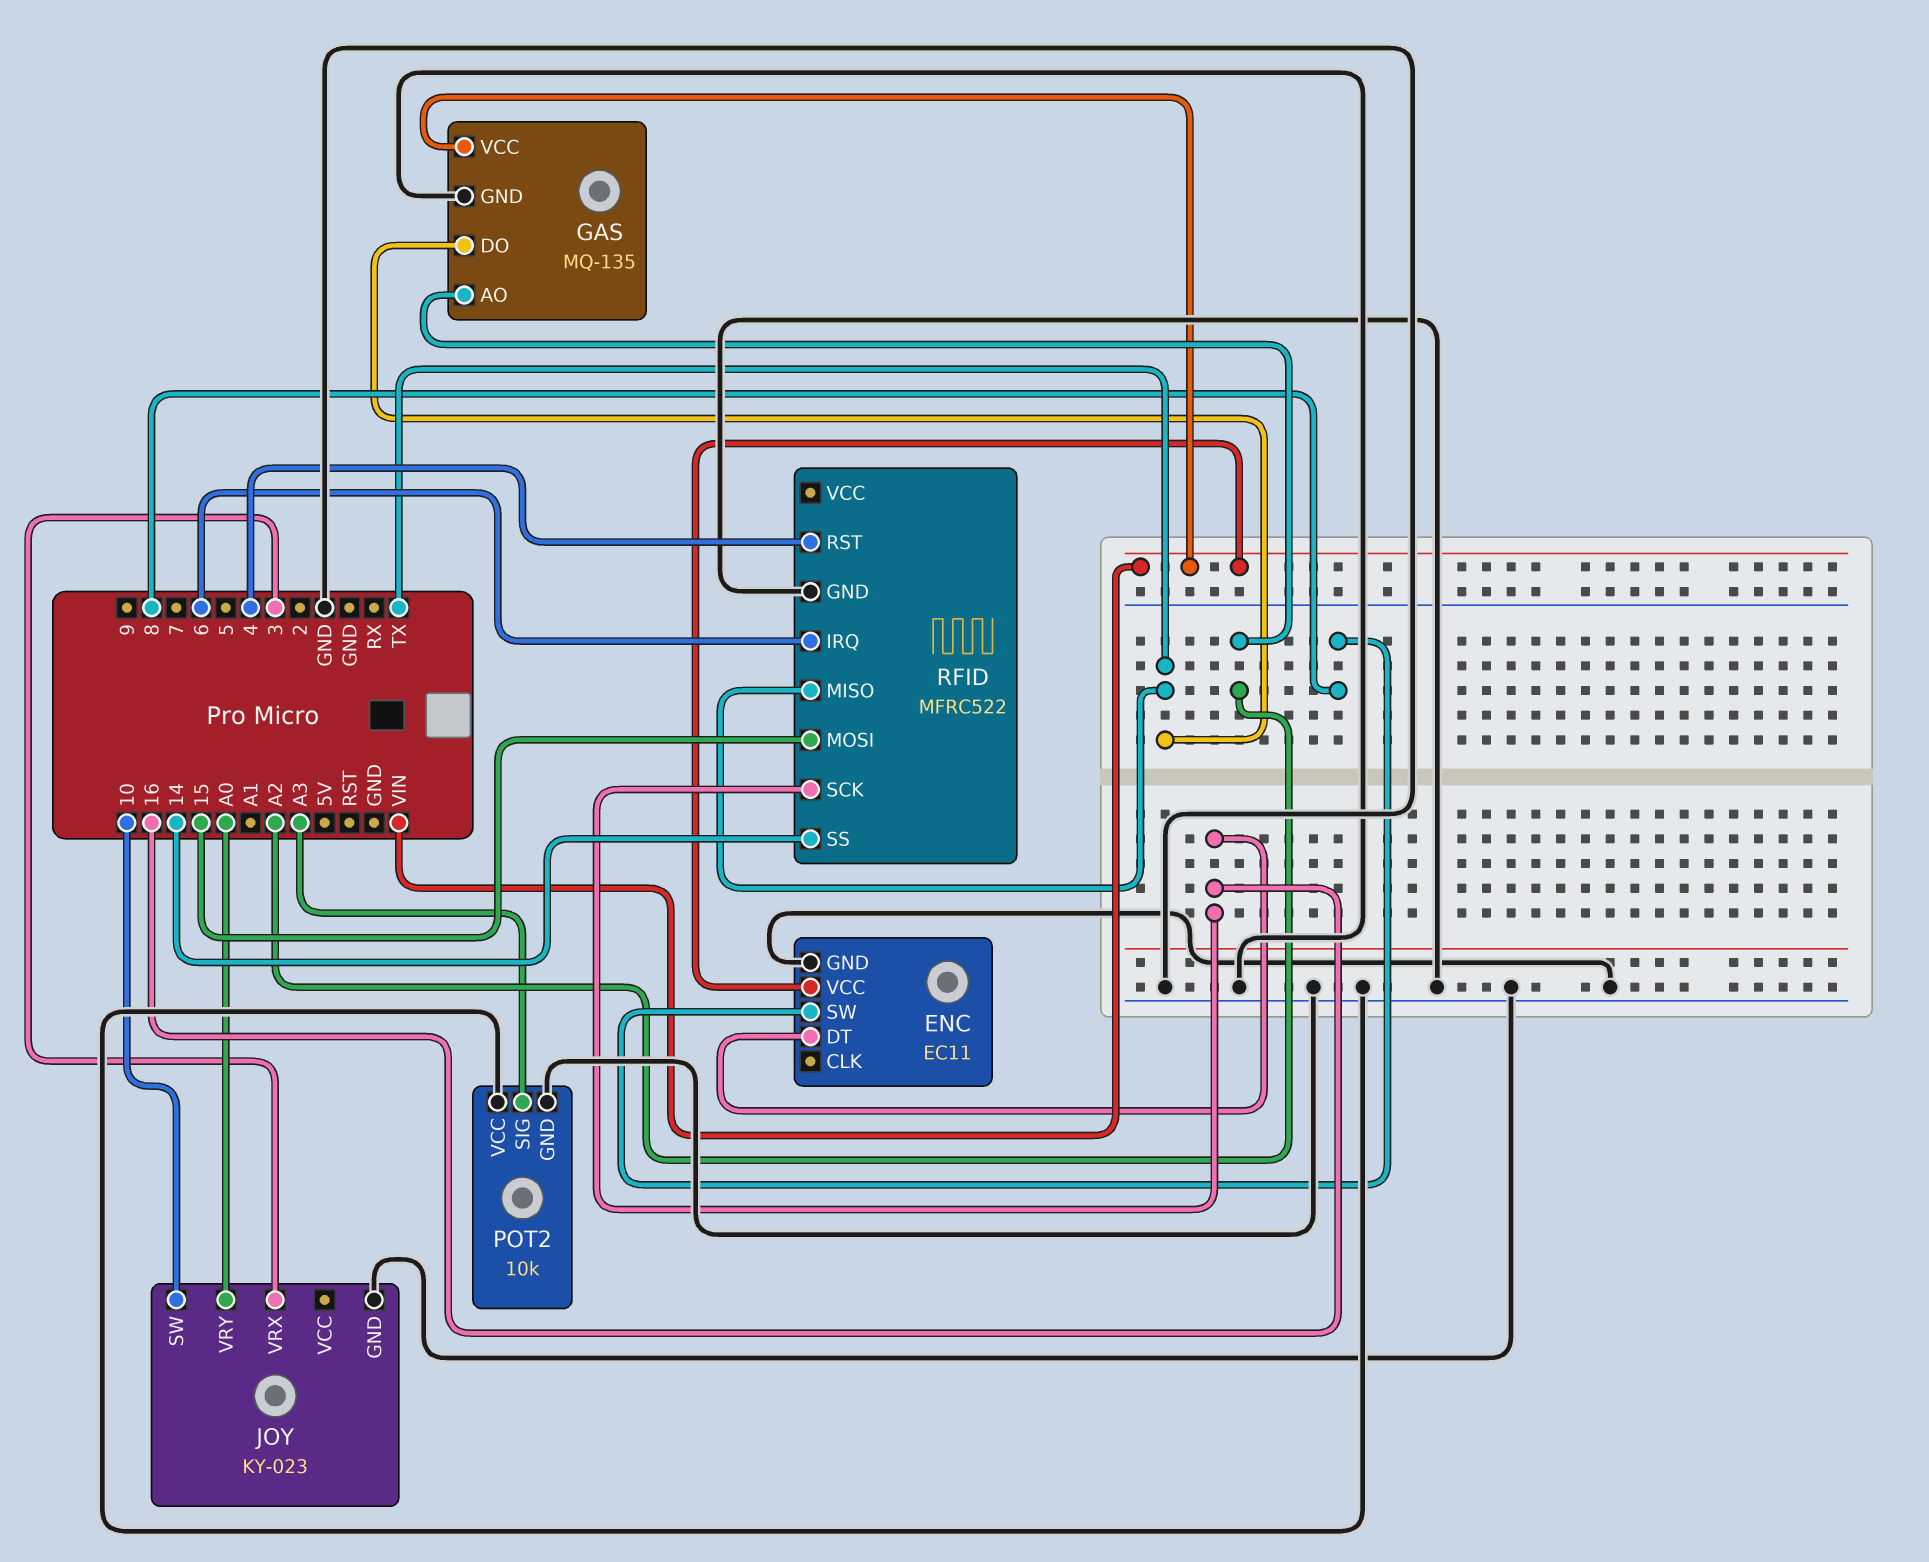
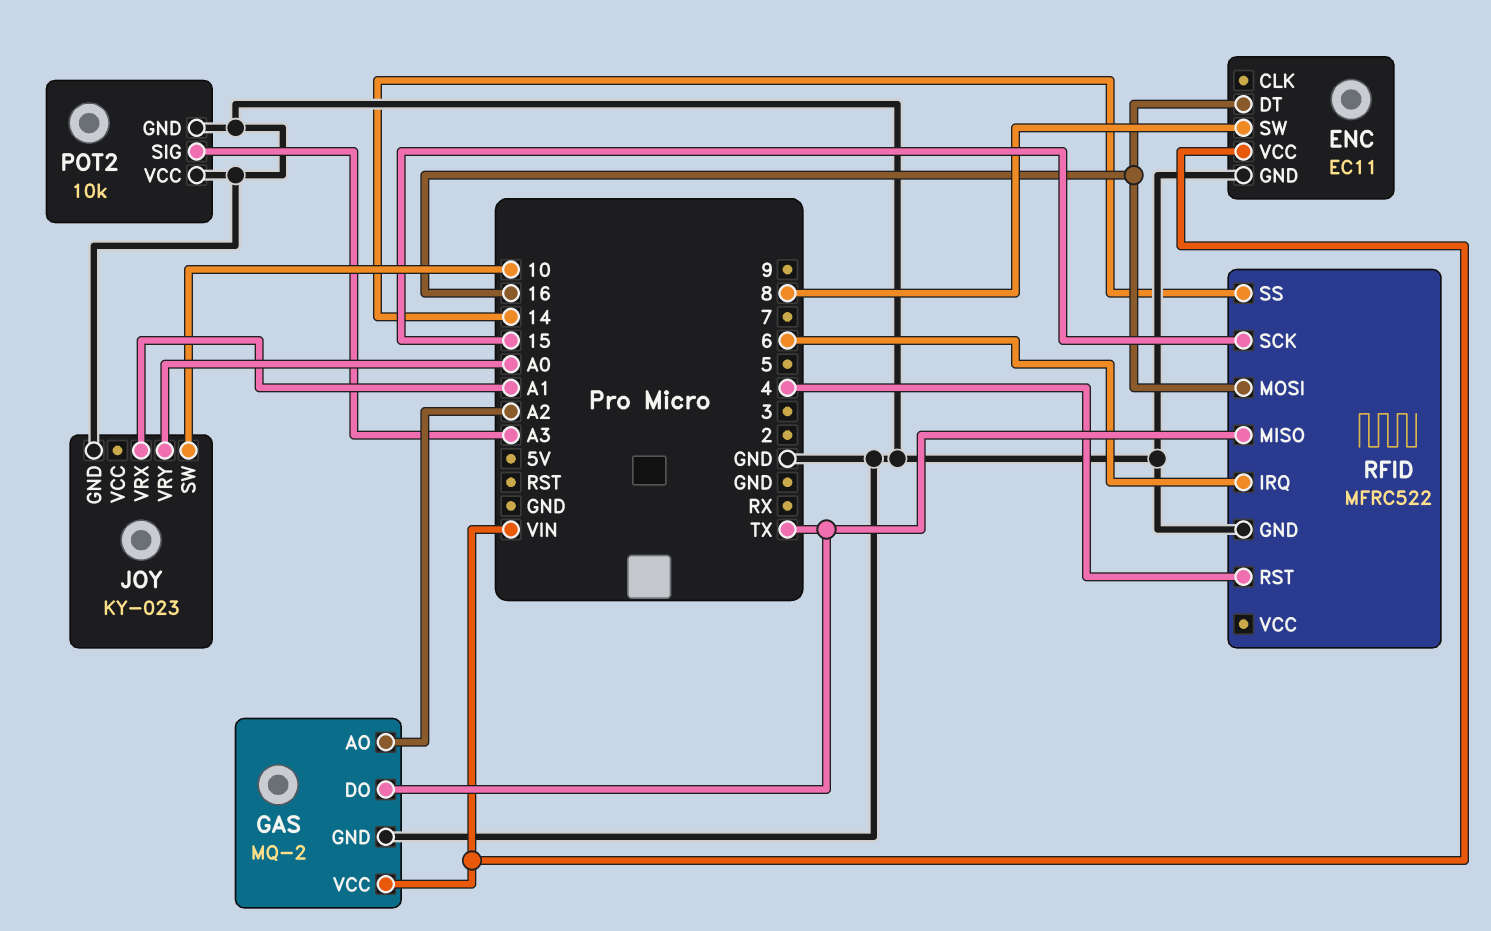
GAS: MQ-135 -> MQ-2
JOY pin VRX: 3 -> A1
RFID pin MOSI: 15 -> 16
RFID pin SCK: 16 -> 15

